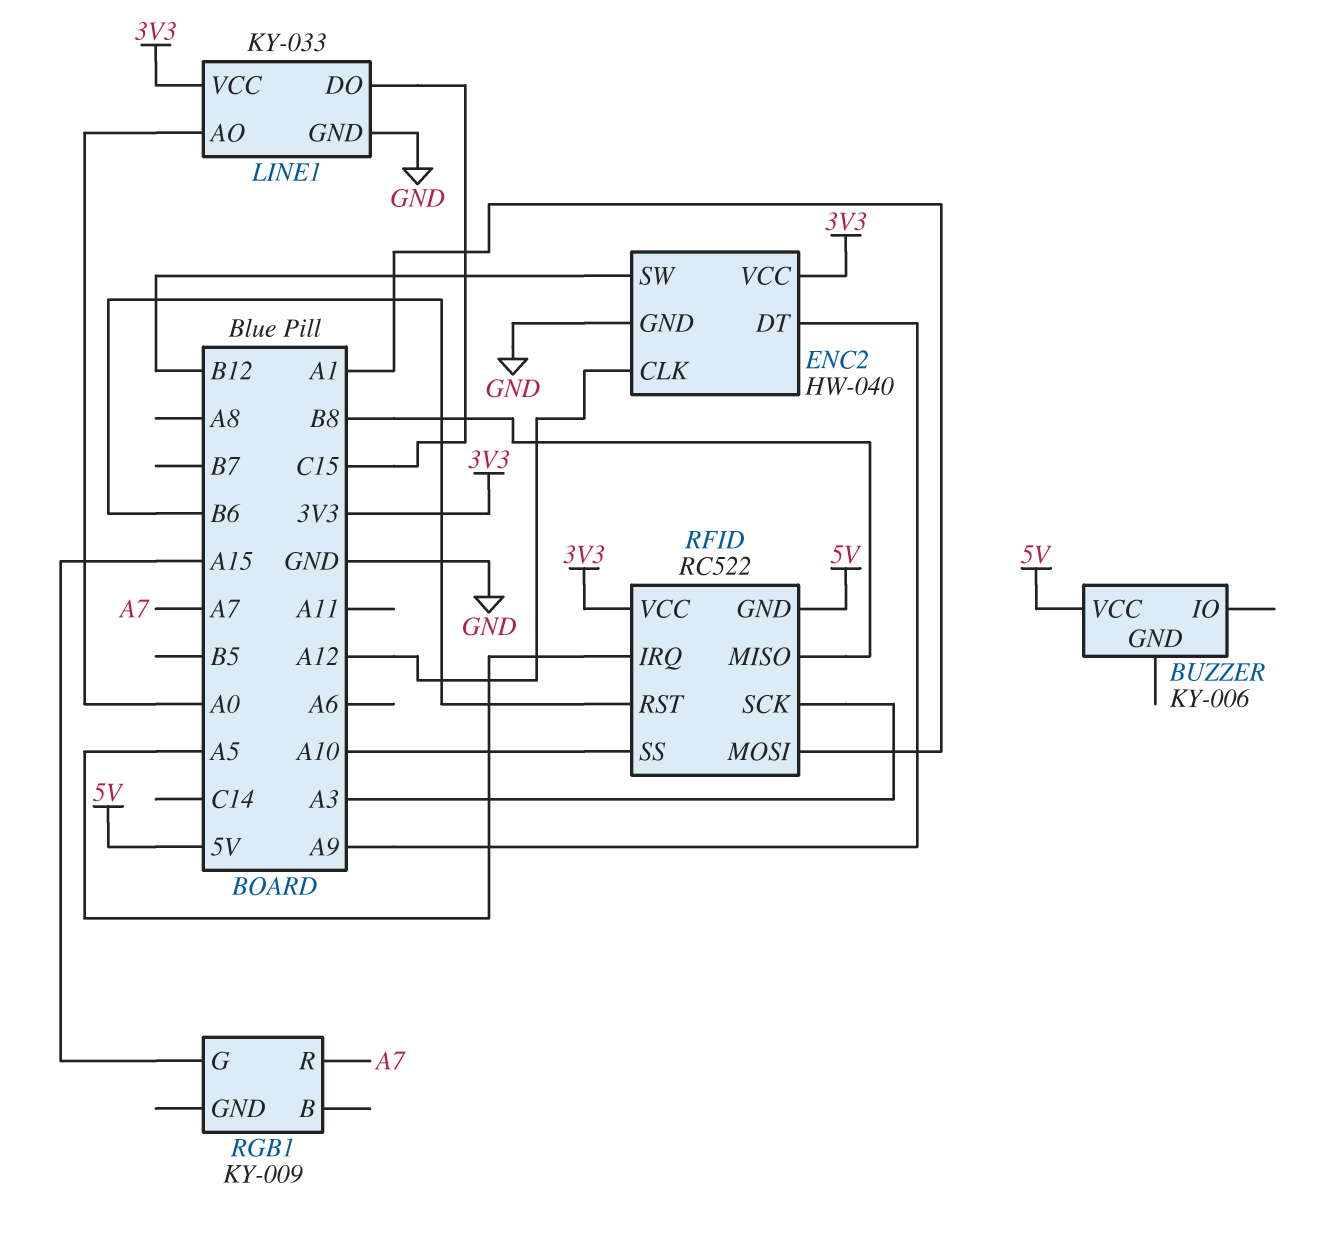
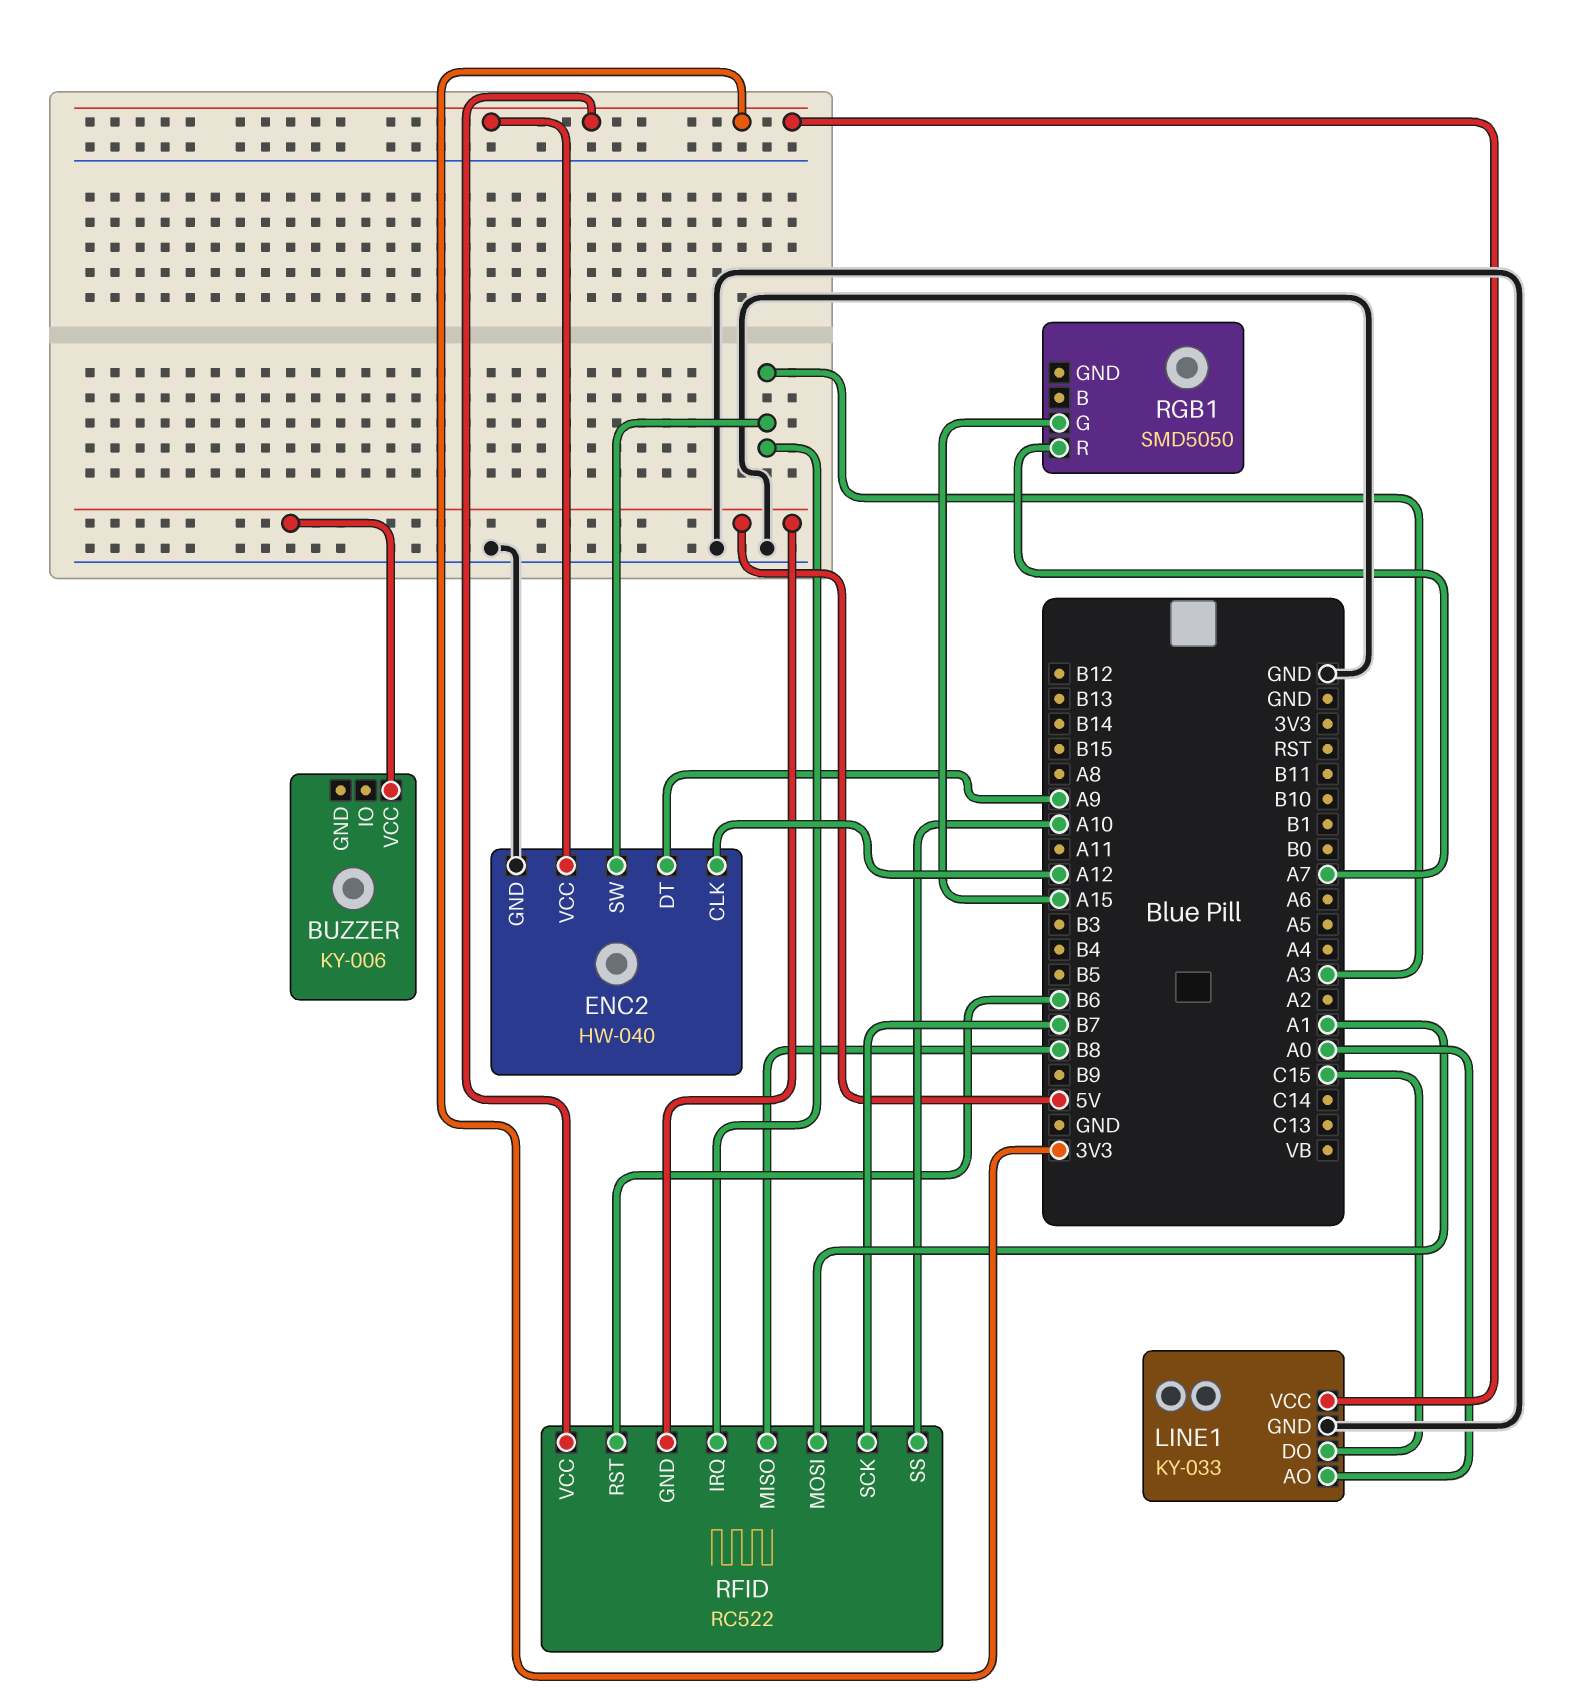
ENC2 pin SW: B12 -> A3
RFID pin IRQ: A5 -> A3
RFID pin SCK: A3 -> B7
RGB1: KY-009 -> SMD5050

